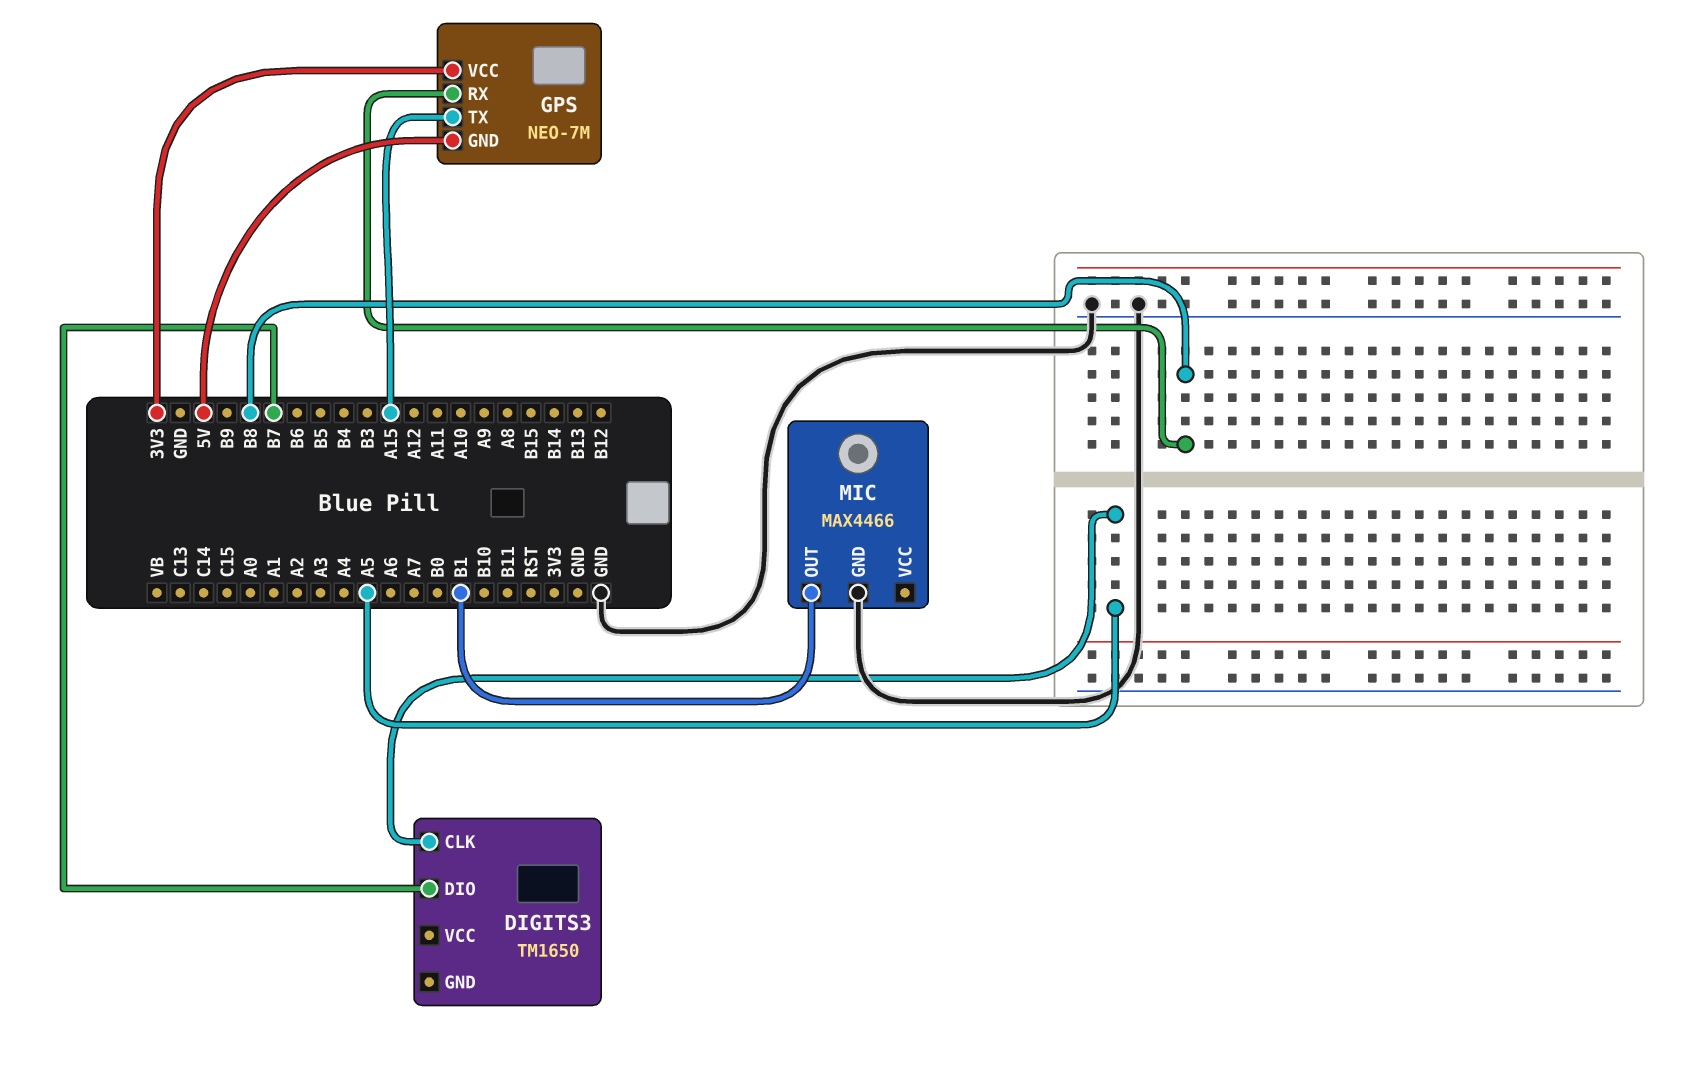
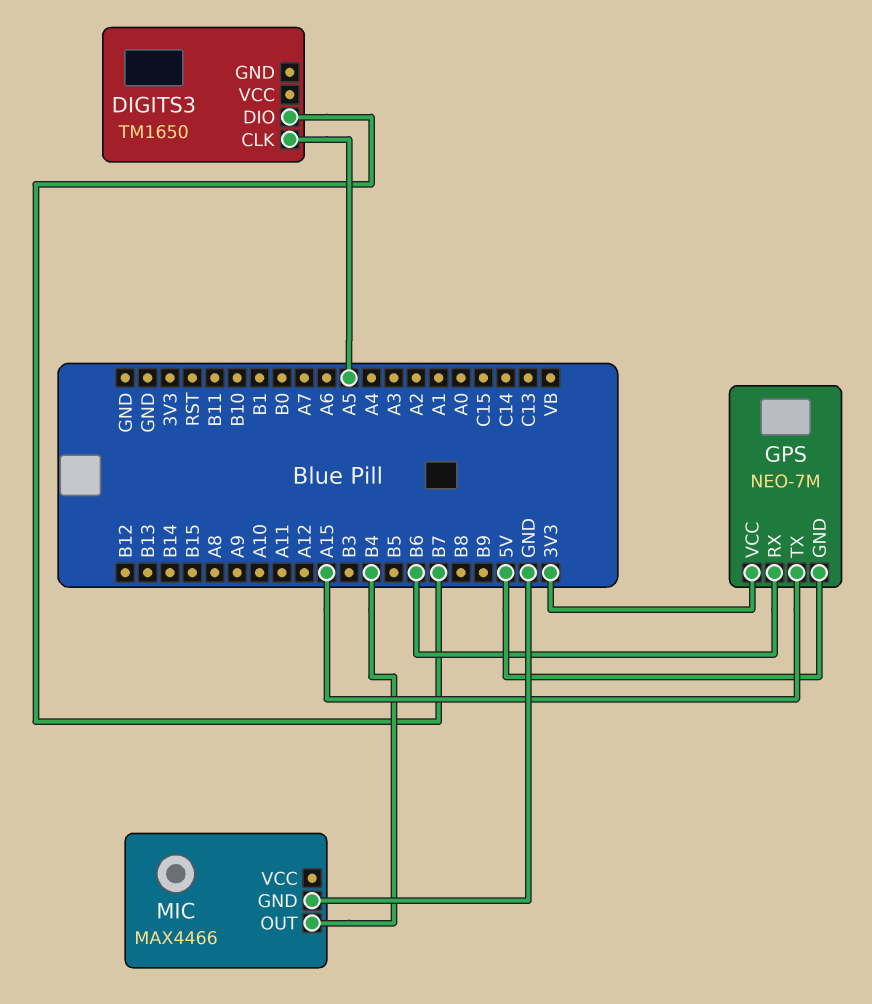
GPS pin RX: B8 -> B6
MIC pin OUT: B1 -> B4

